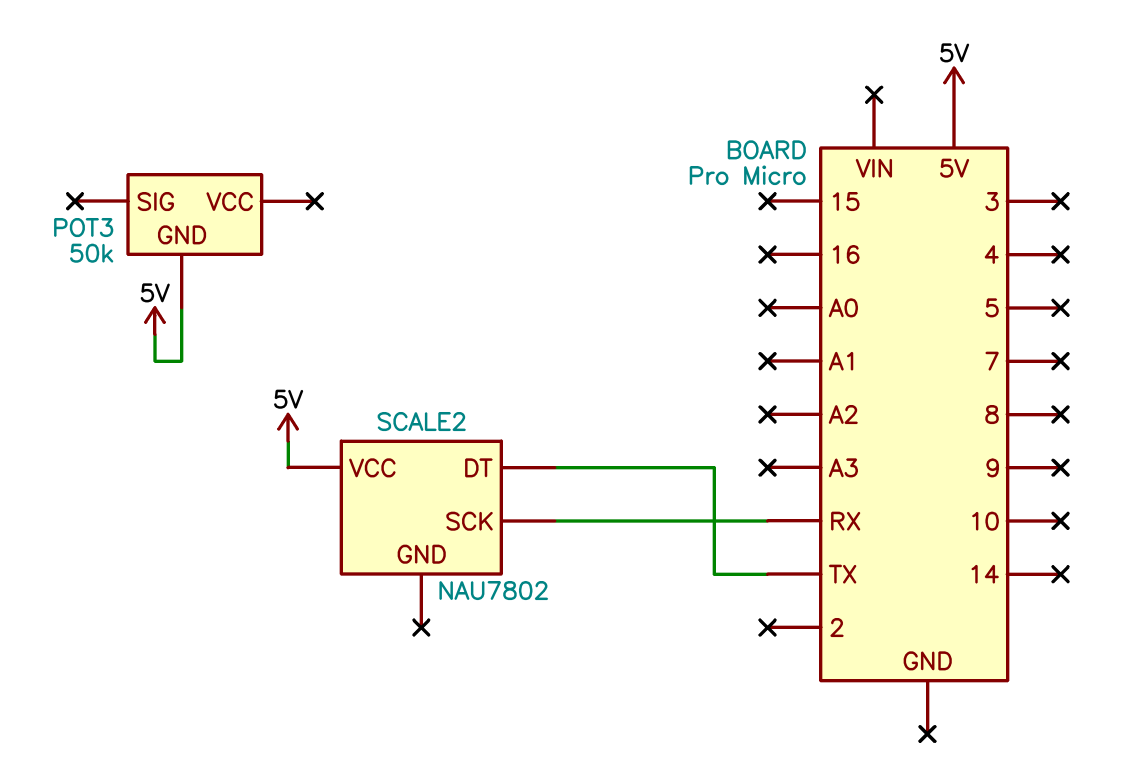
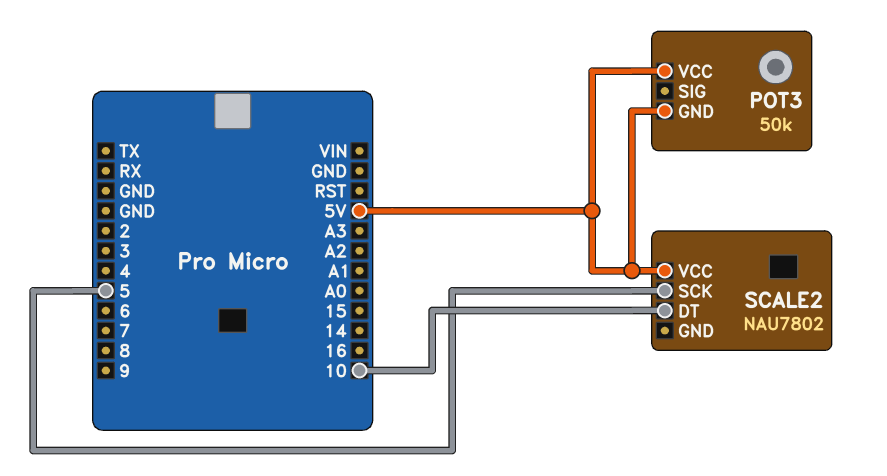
POT3 pin VCC: none -> 5V
SCALE2 pin DT: TX -> 10
SCALE2 pin SCK: RX -> 5

